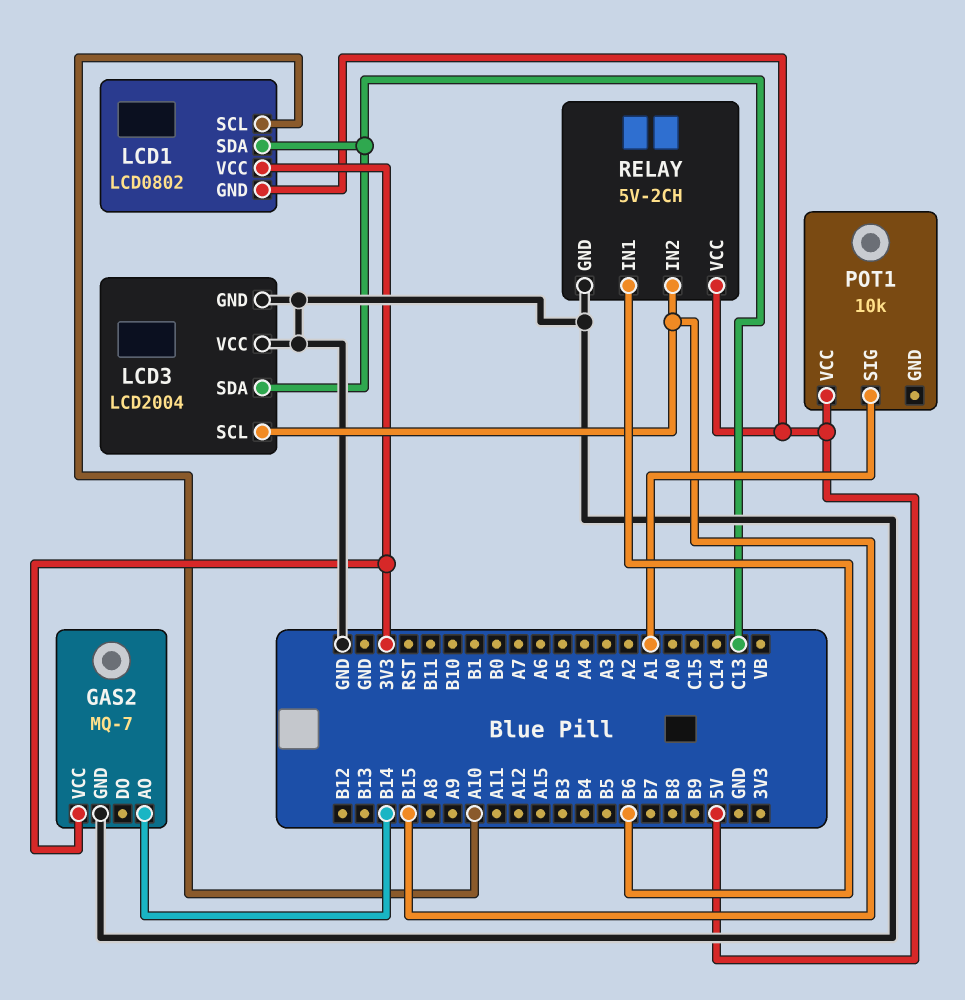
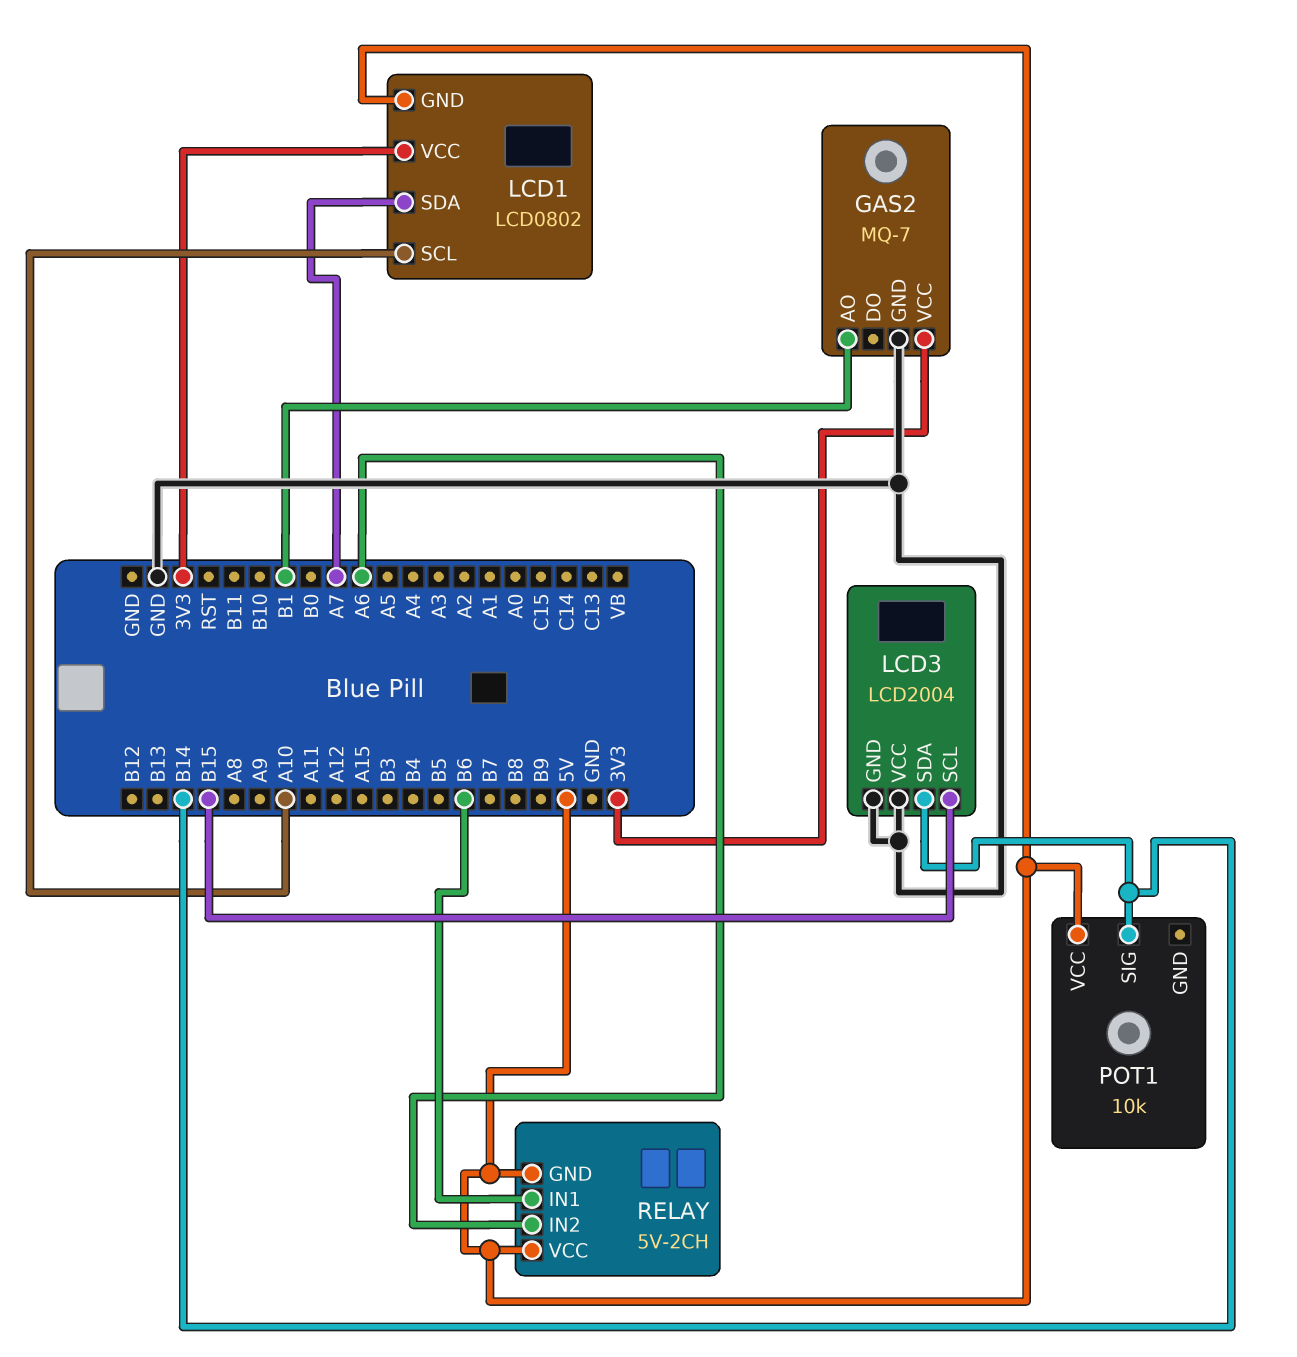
GAS2 pin AO: B14 -> B1
LCD1 pin SDA: C13 -> A7
LCD3 pin SDA: C13 -> B14
POT1 pin SIG: A1 -> B14
RELAY pin GND: GND -> 5V
RELAY pin IN2: B15 -> A6

